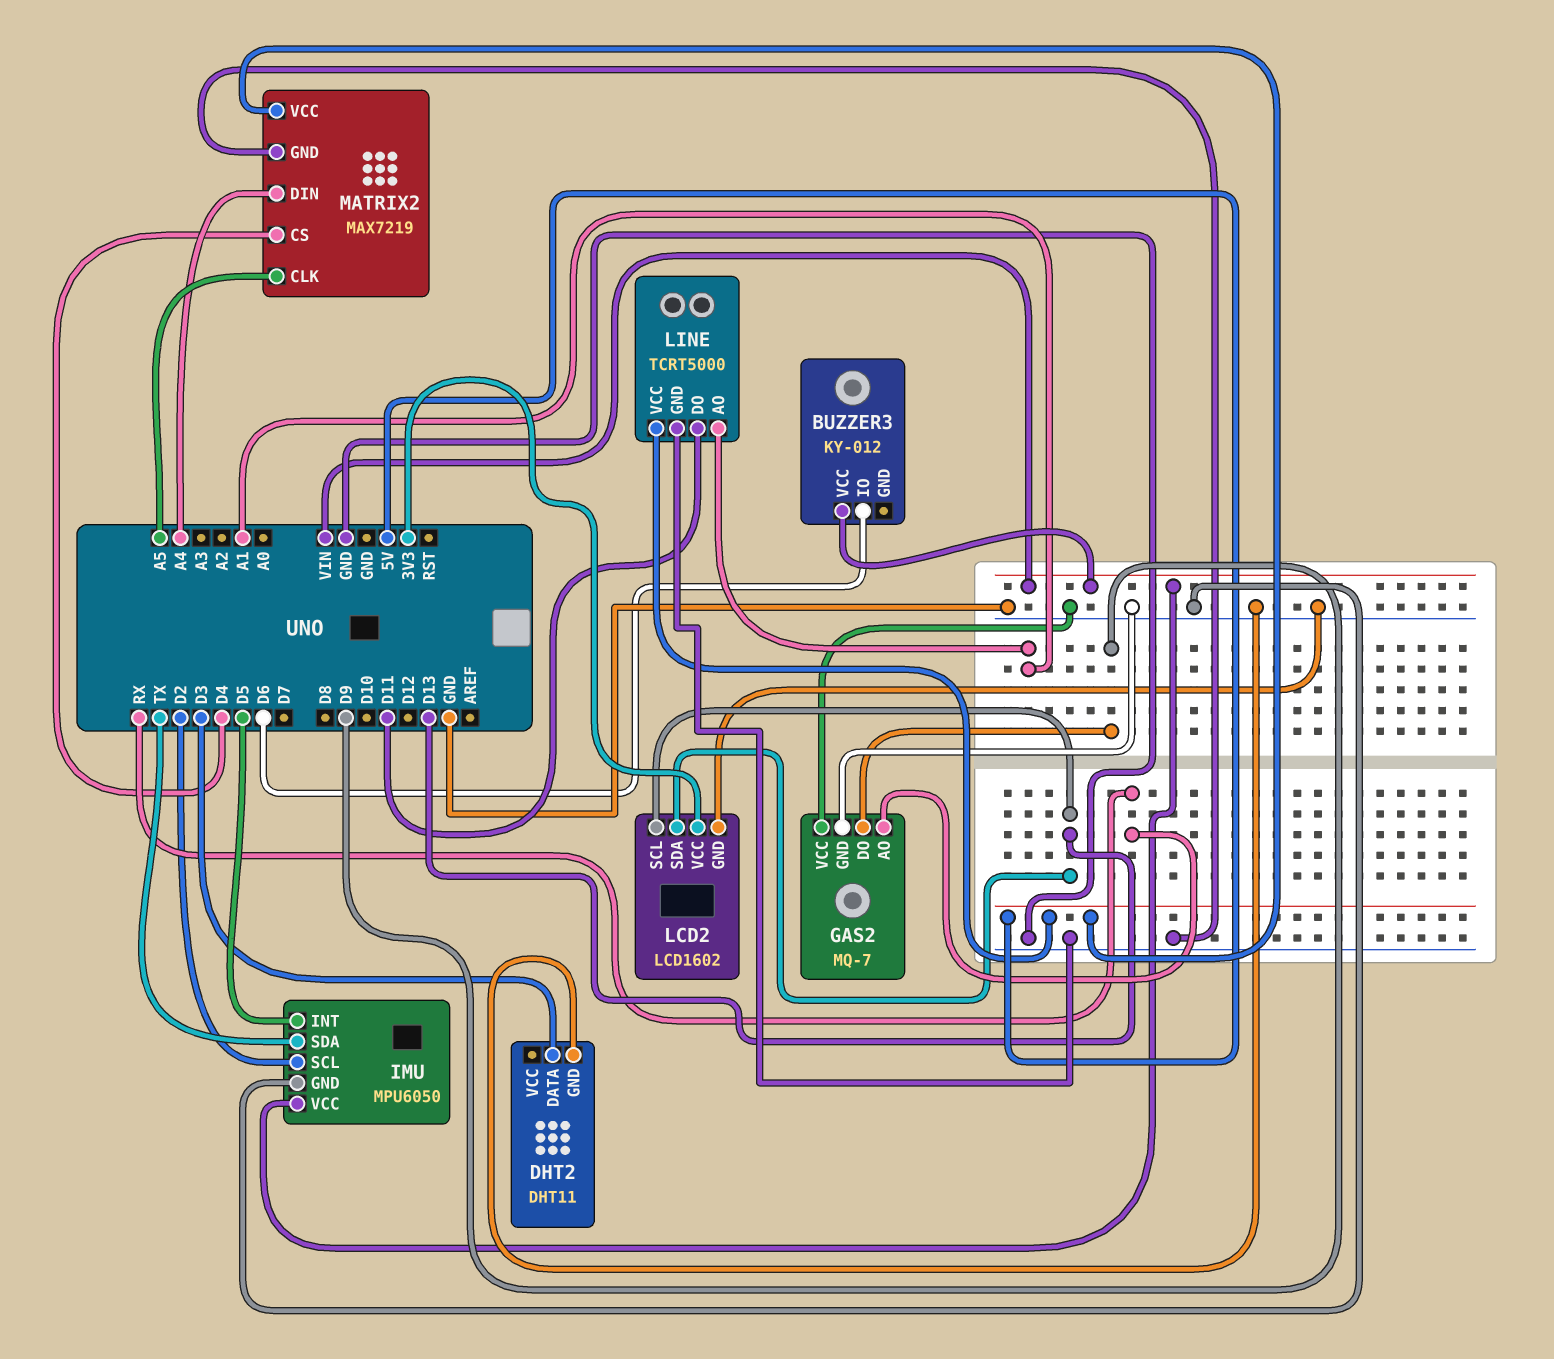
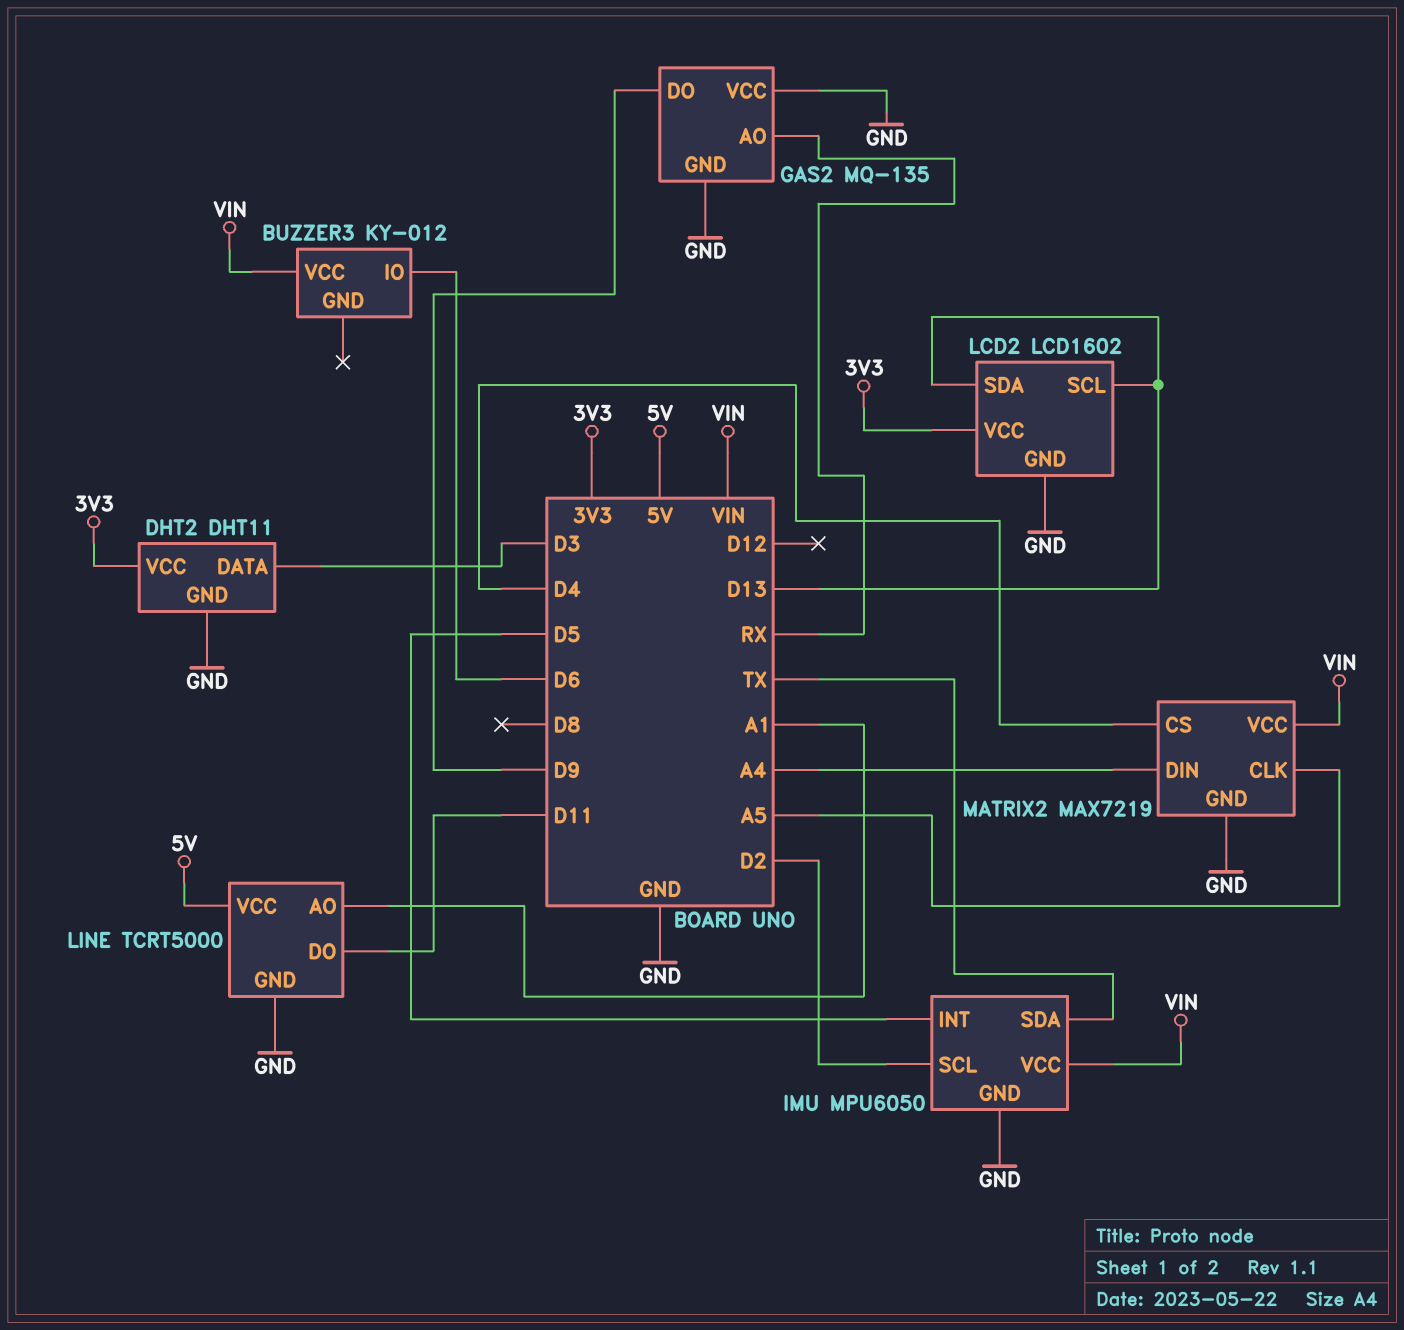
DHT2 pin VCC: none -> 3V3
GAS2: MQ-7 -> MQ-135
MATRIX2 pin VCC: 5V -> VIN

